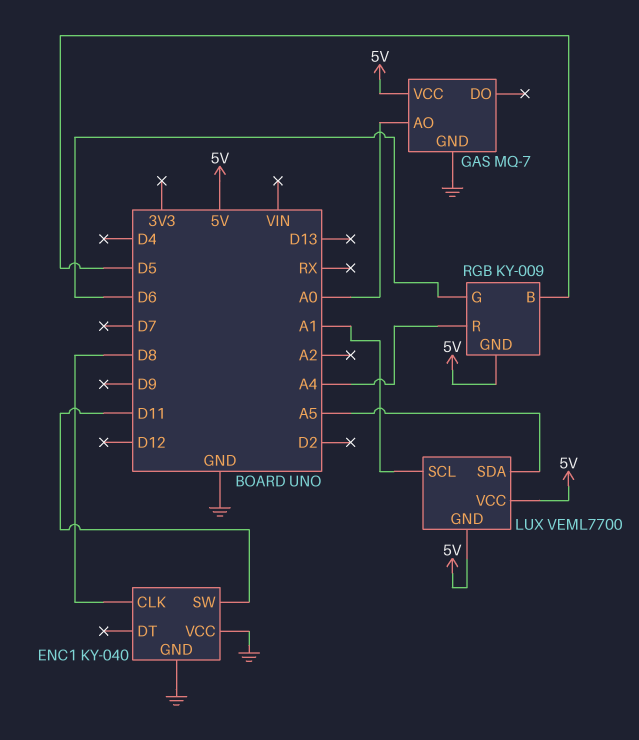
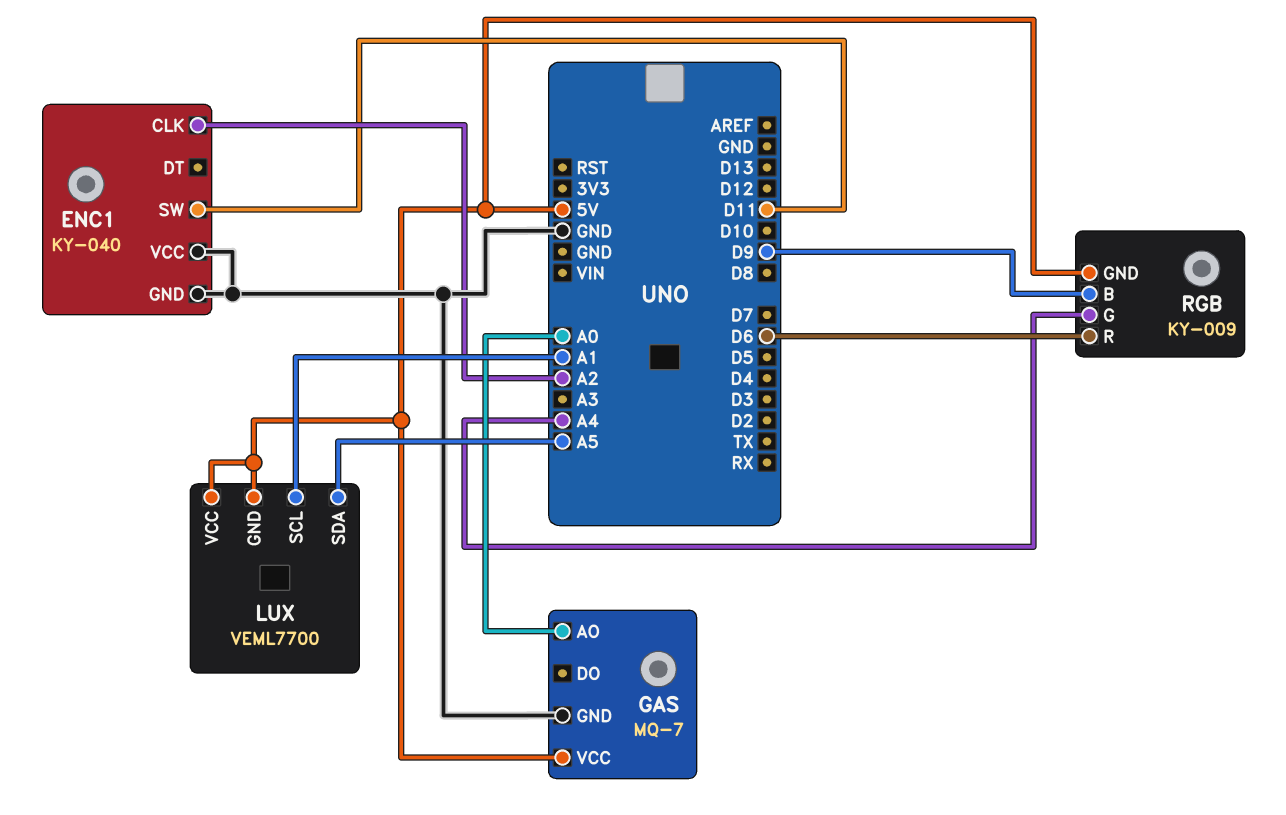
ENC1 pin CLK: D8 -> A2
RGB pin B: D5 -> D9
RGB pin G: D6 -> A4
RGB pin R: A4 -> D6

